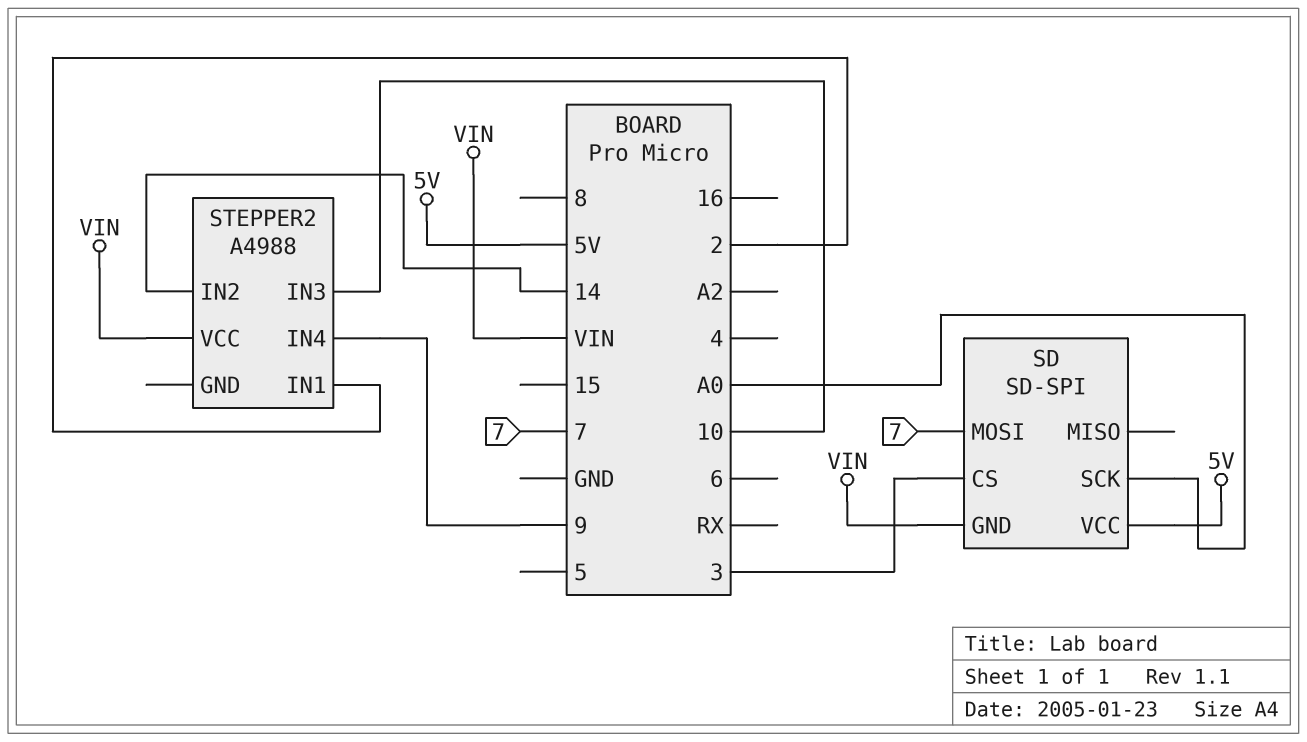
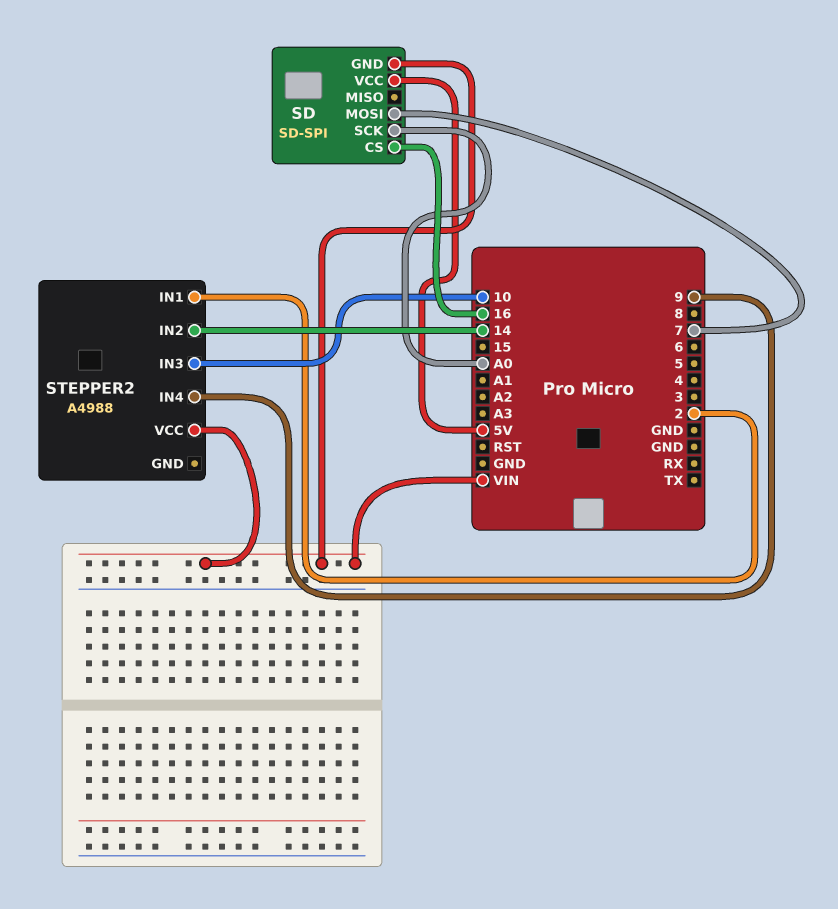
SD pin CS: 3 -> 16

